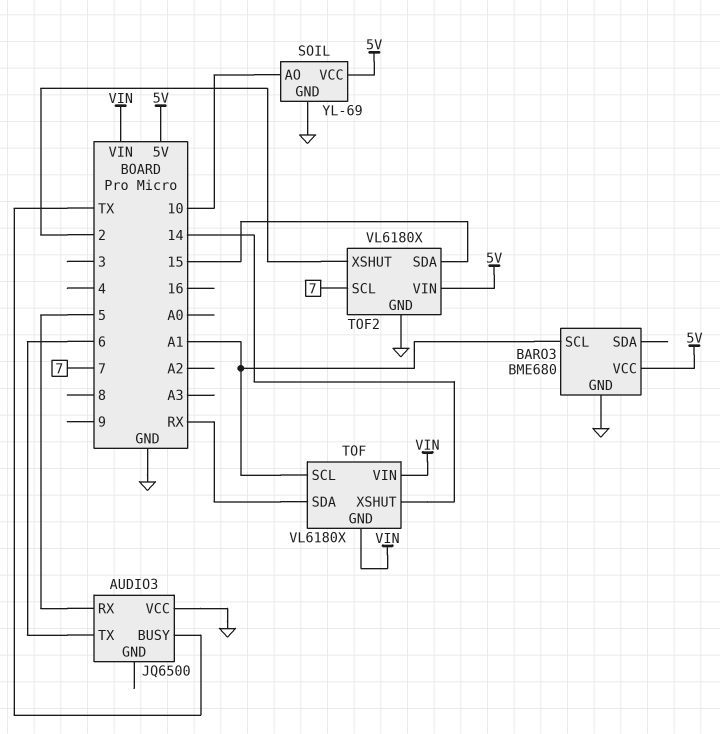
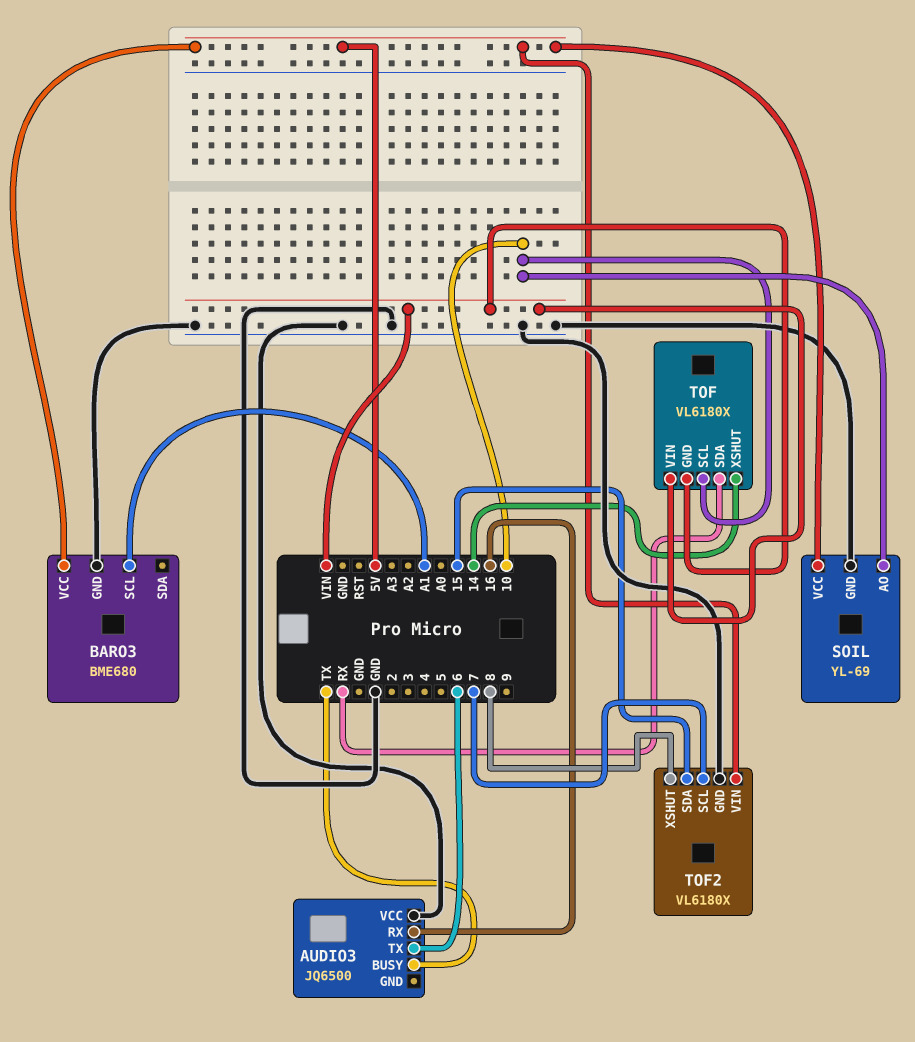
AUDIO3 pin RX: 5 -> 16
TOF pin SCL: A1 -> 10
TOF2 pin XSHUT: 2 -> 8

